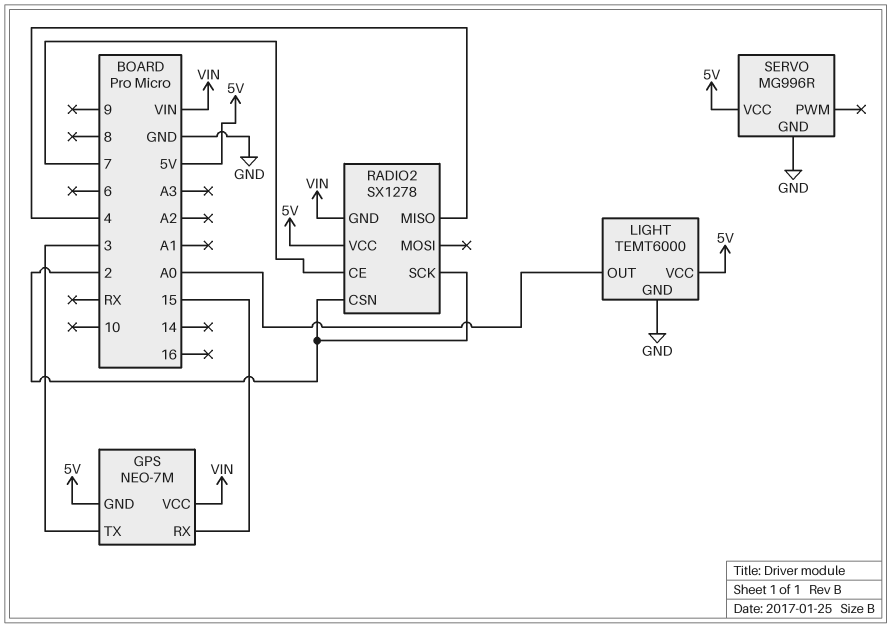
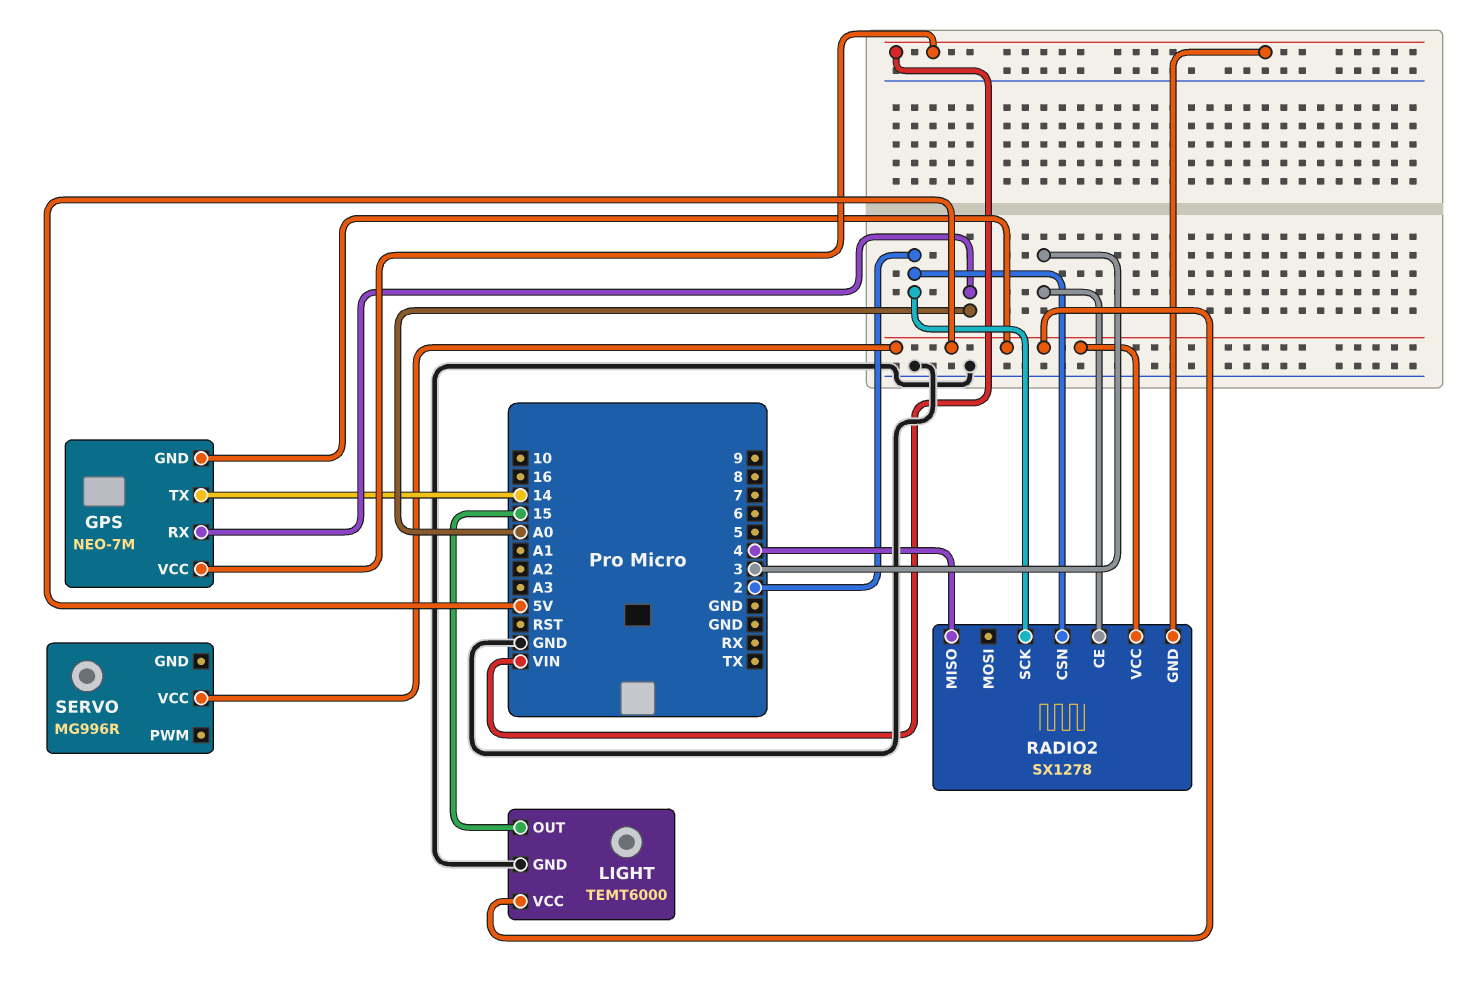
GPS pin RX: 15 -> A0
GPS pin TX: 3 -> 14
LIGHT pin OUT: A0 -> 15
RADIO2 pin CE: 7 -> 3
SERVO pin GND: GND -> none

